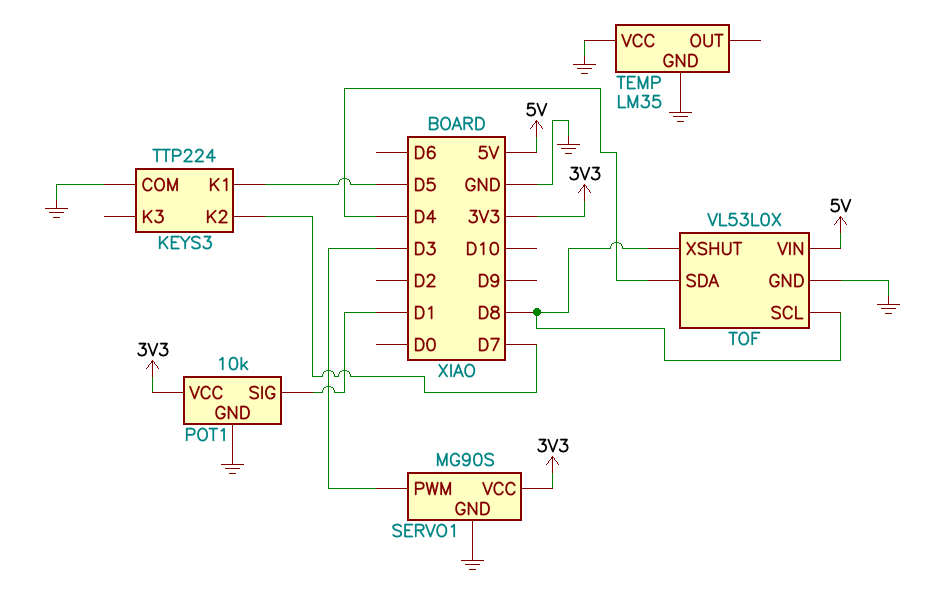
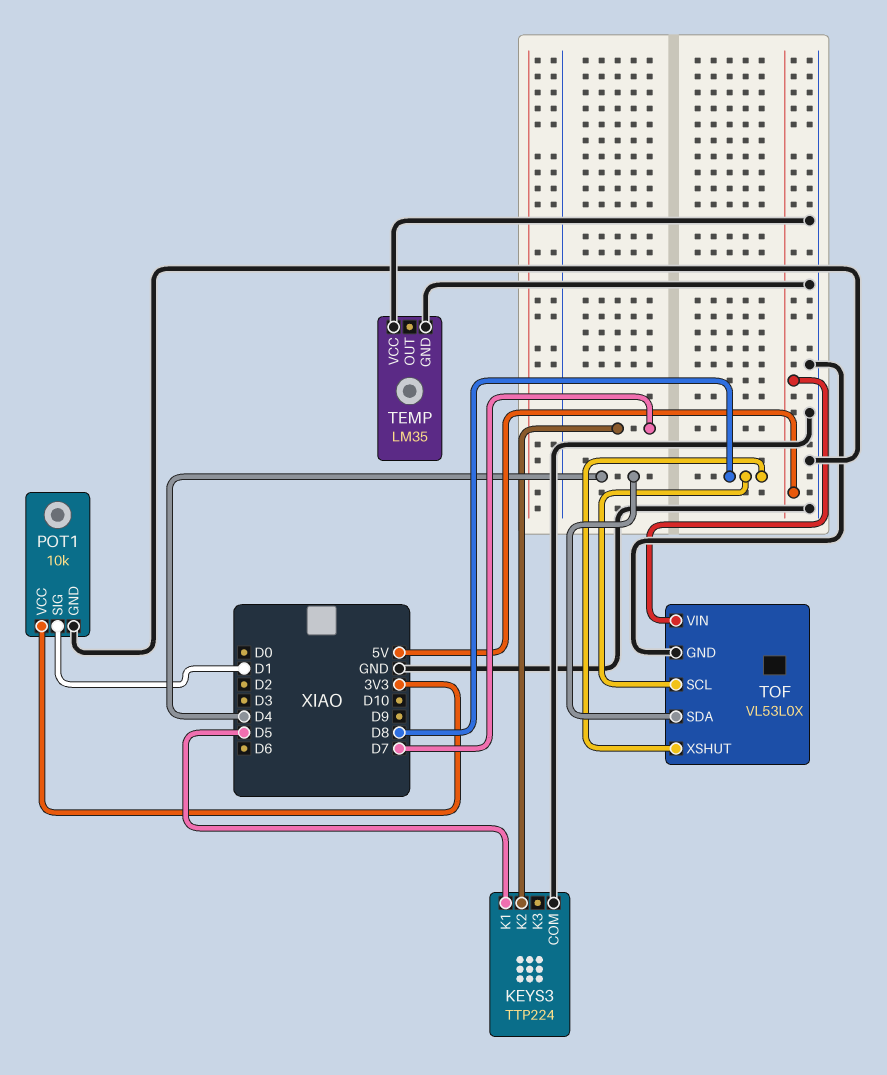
SERVO1: MG90S -> none
SERVO1 pin GND: GND -> none
SERVO1 pin PWM: D3 -> none
SERVO1 pin VCC: 3V3 -> none

